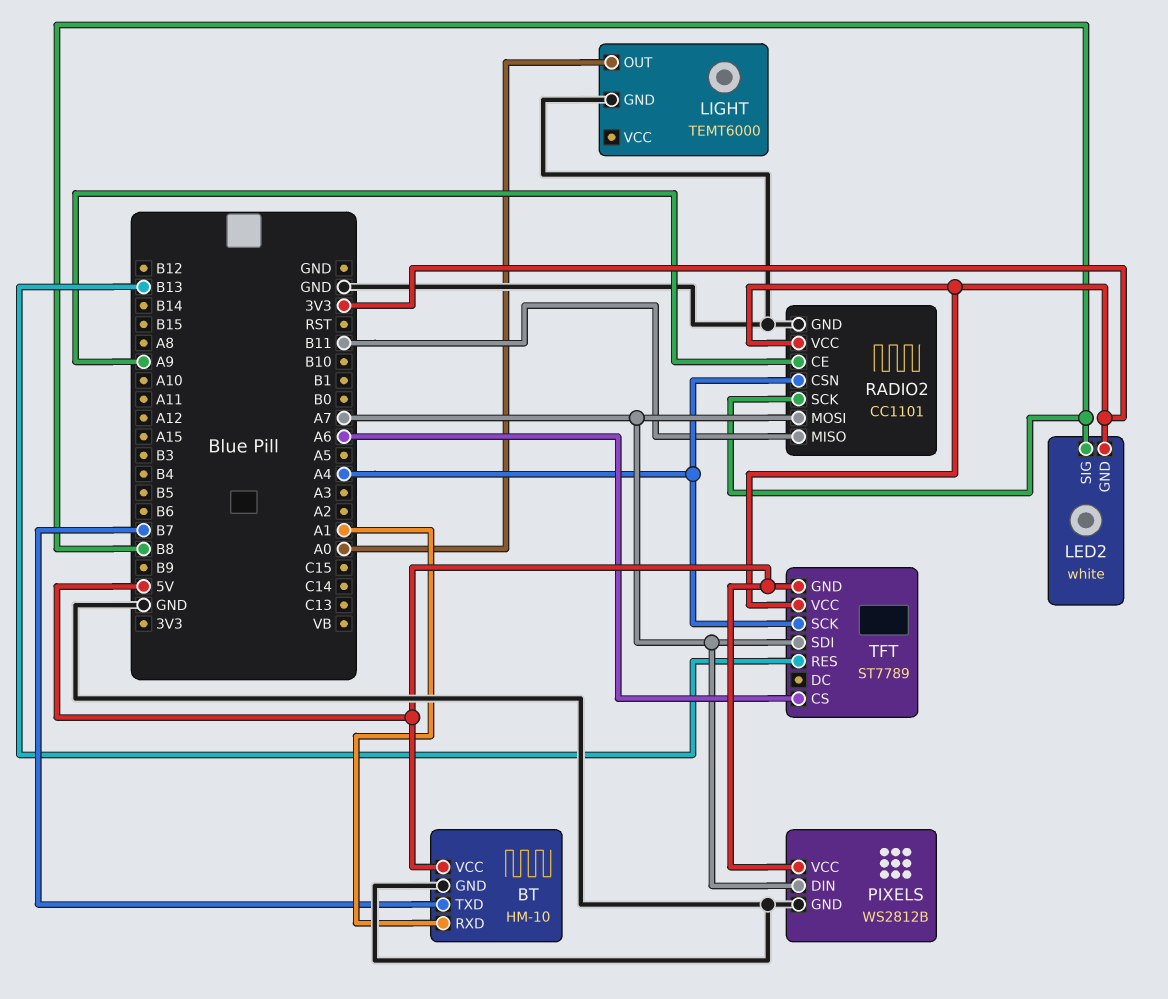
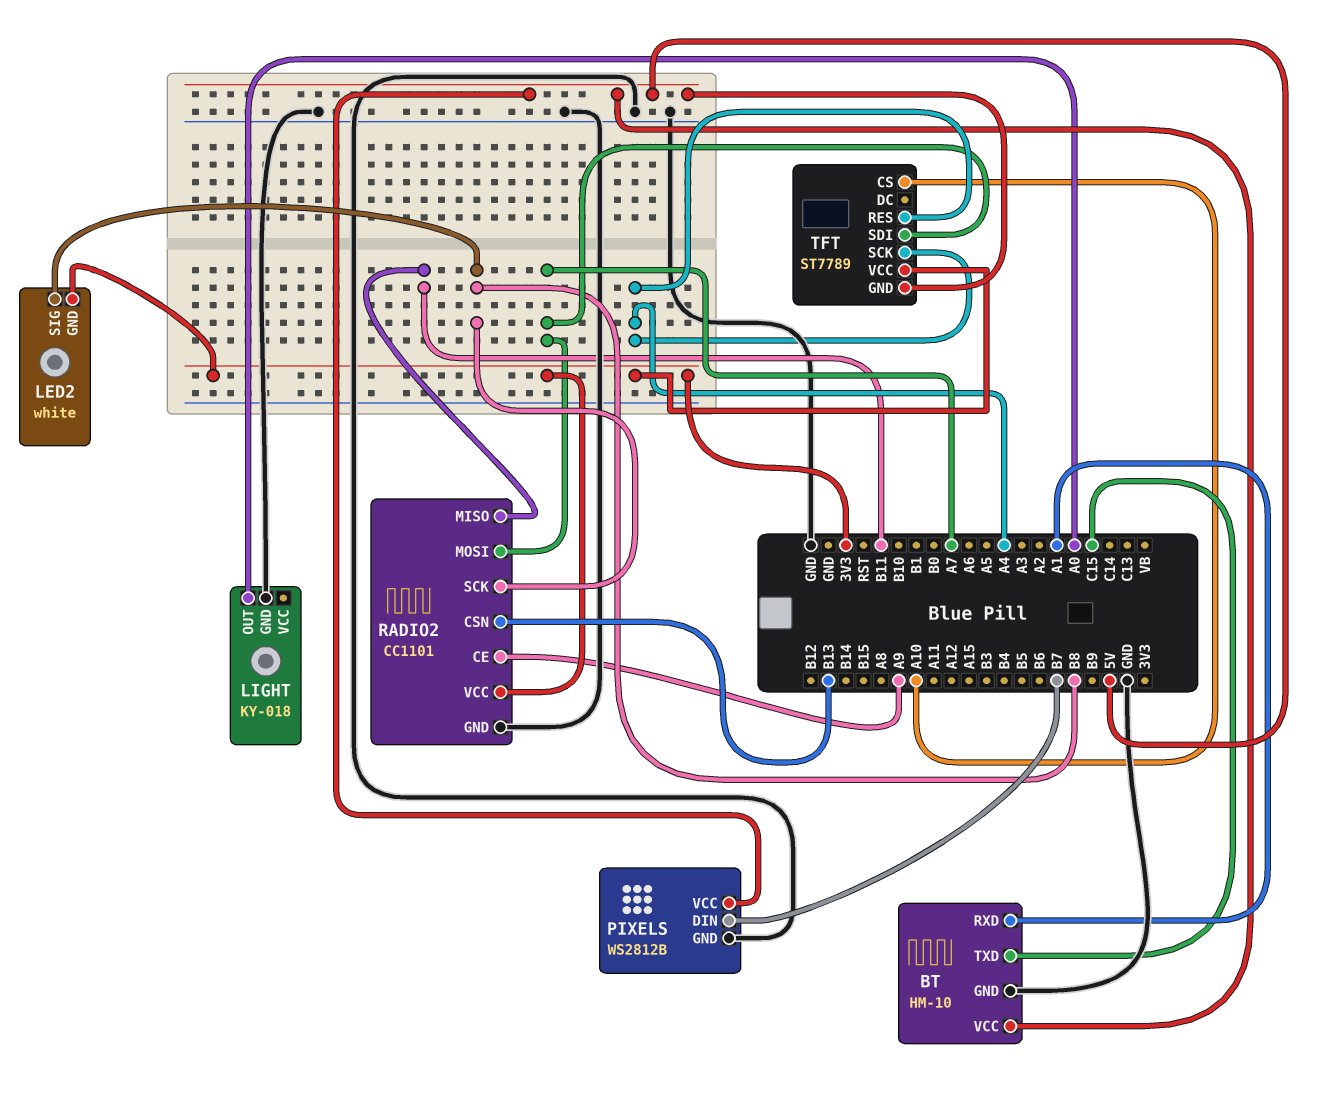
BT pin TXD: B7 -> C15
LIGHT: TEMT6000 -> KY-018
PIXELS pin DIN: A7 -> B7
RADIO2 pin CSN: A4 -> B13
TFT pin CS: A6 -> A10
TFT pin RES: B13 -> A4

